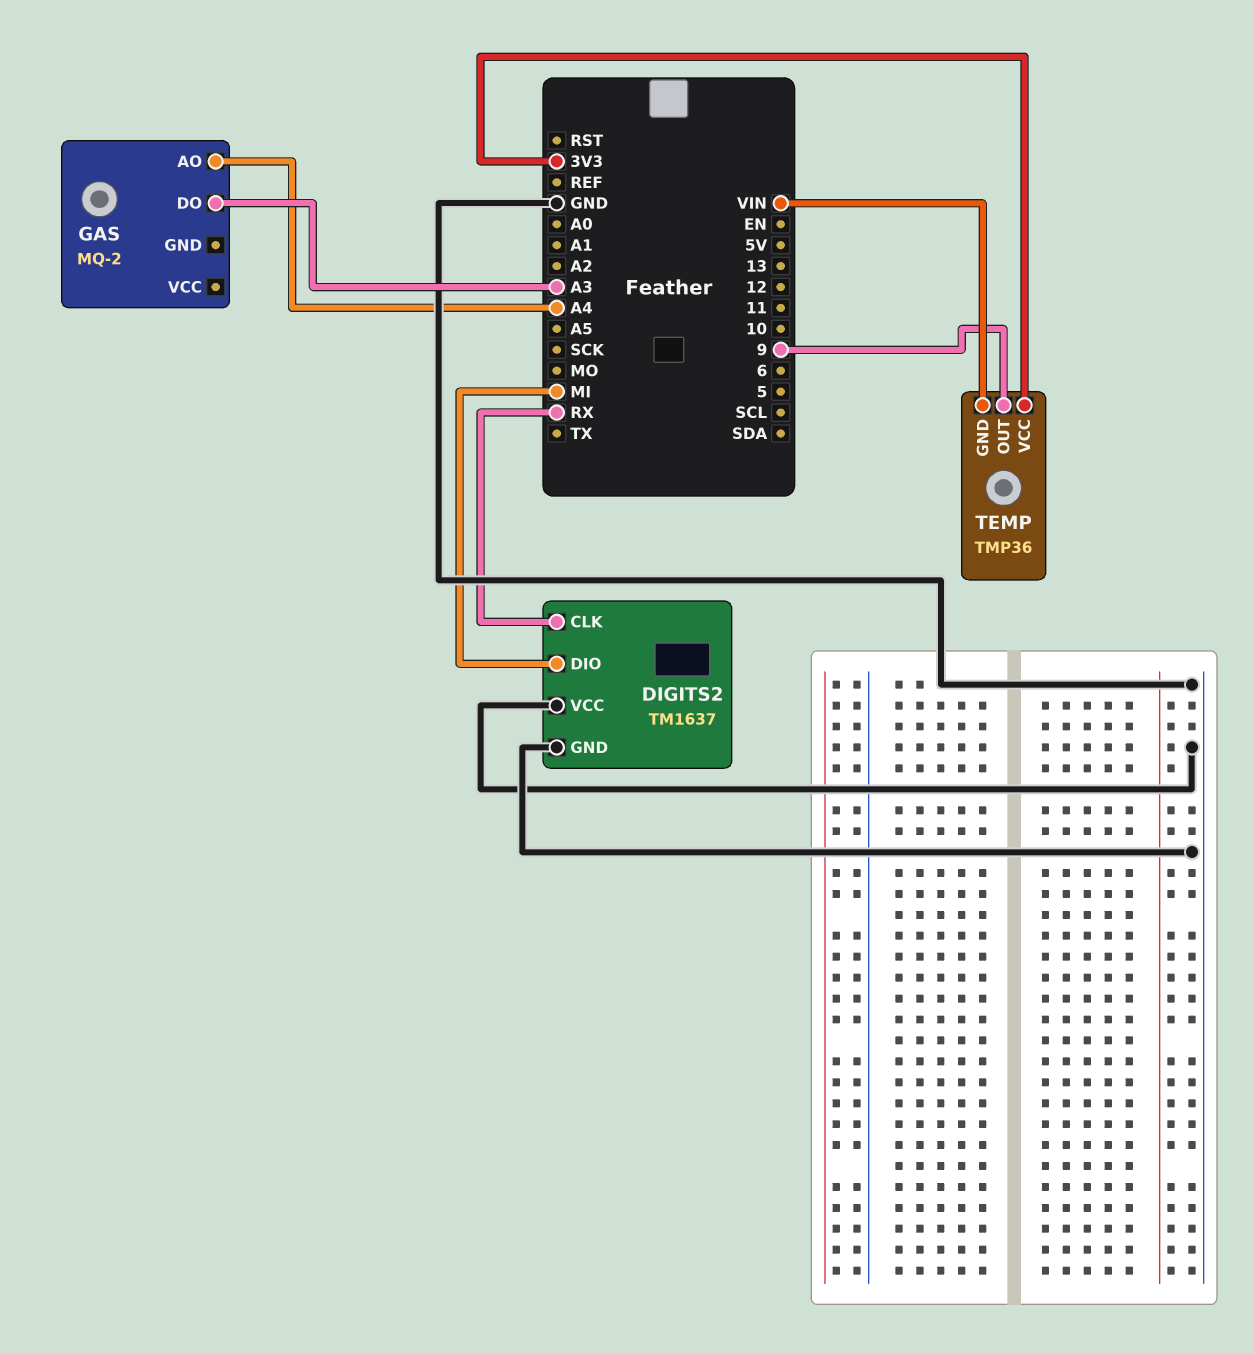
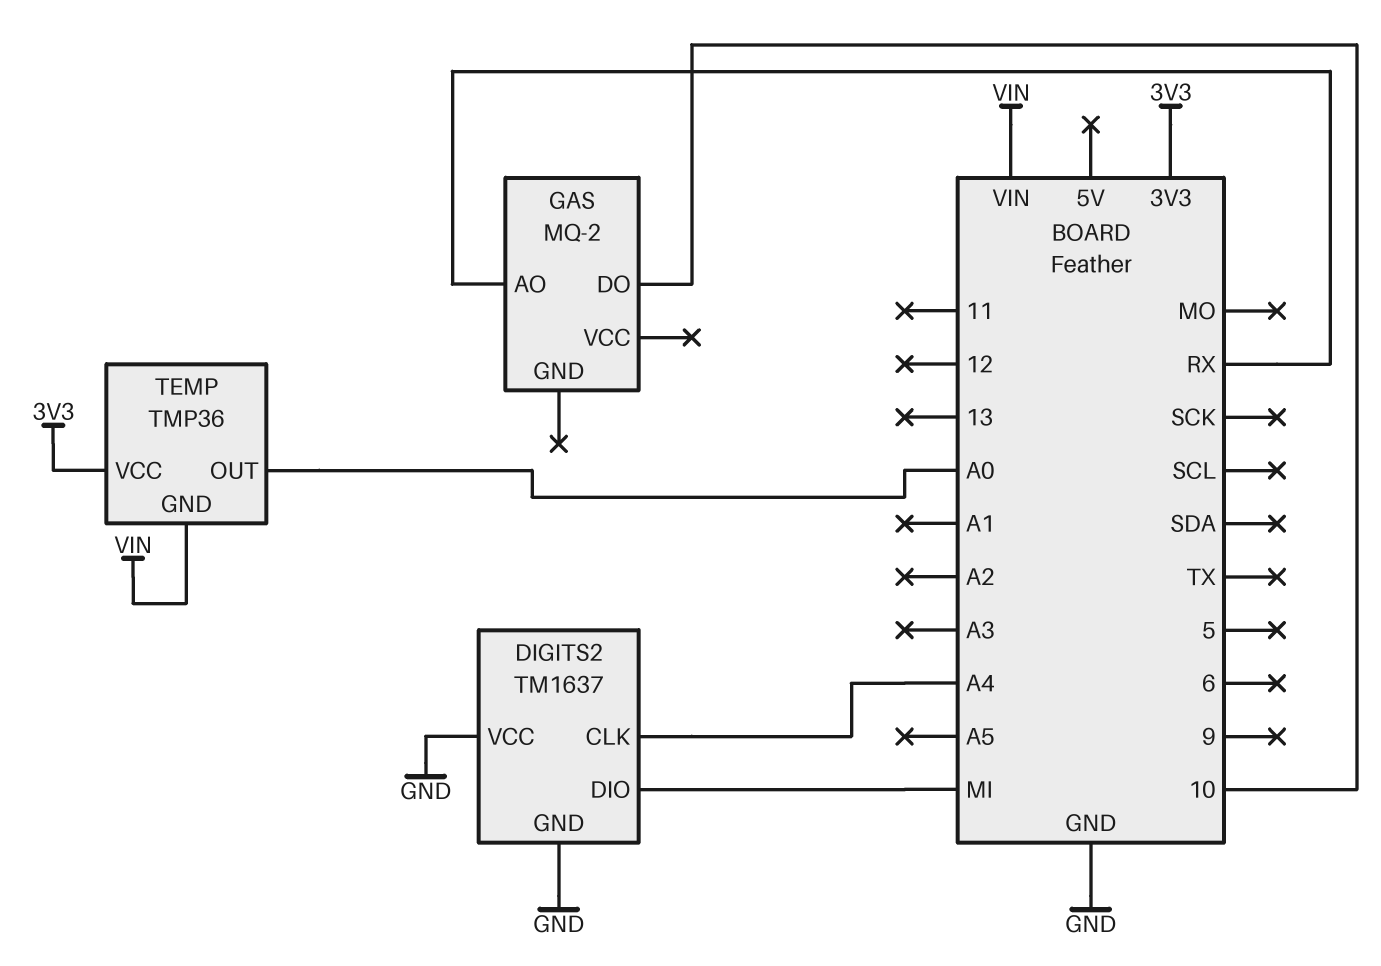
DIGITS2 pin CLK: RX -> A4
GAS pin AO: A4 -> RX
GAS pin DO: A3 -> 10
TEMP pin OUT: 9 -> A0

